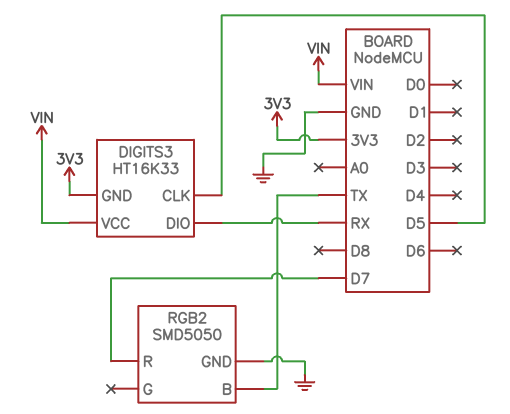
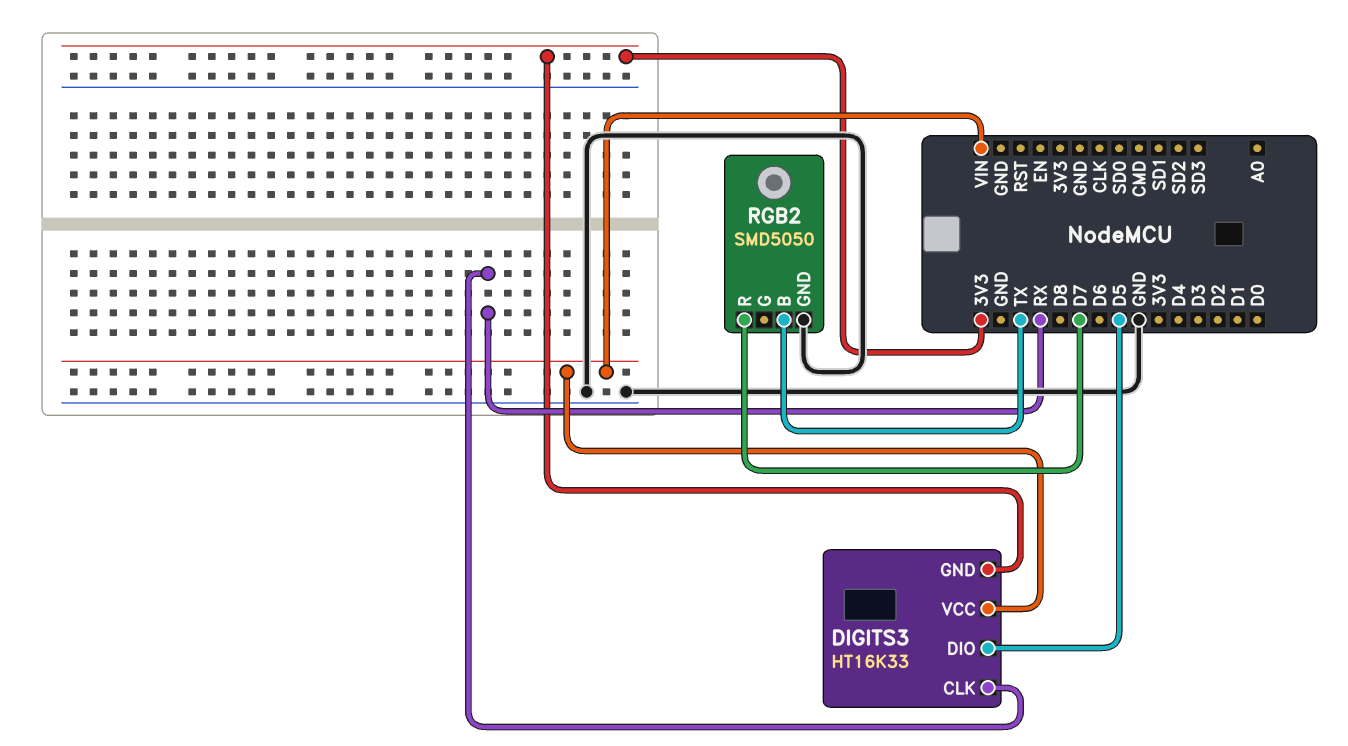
DIGITS3 pin CLK: D5 -> RX
DIGITS3 pin DIO: RX -> D5

